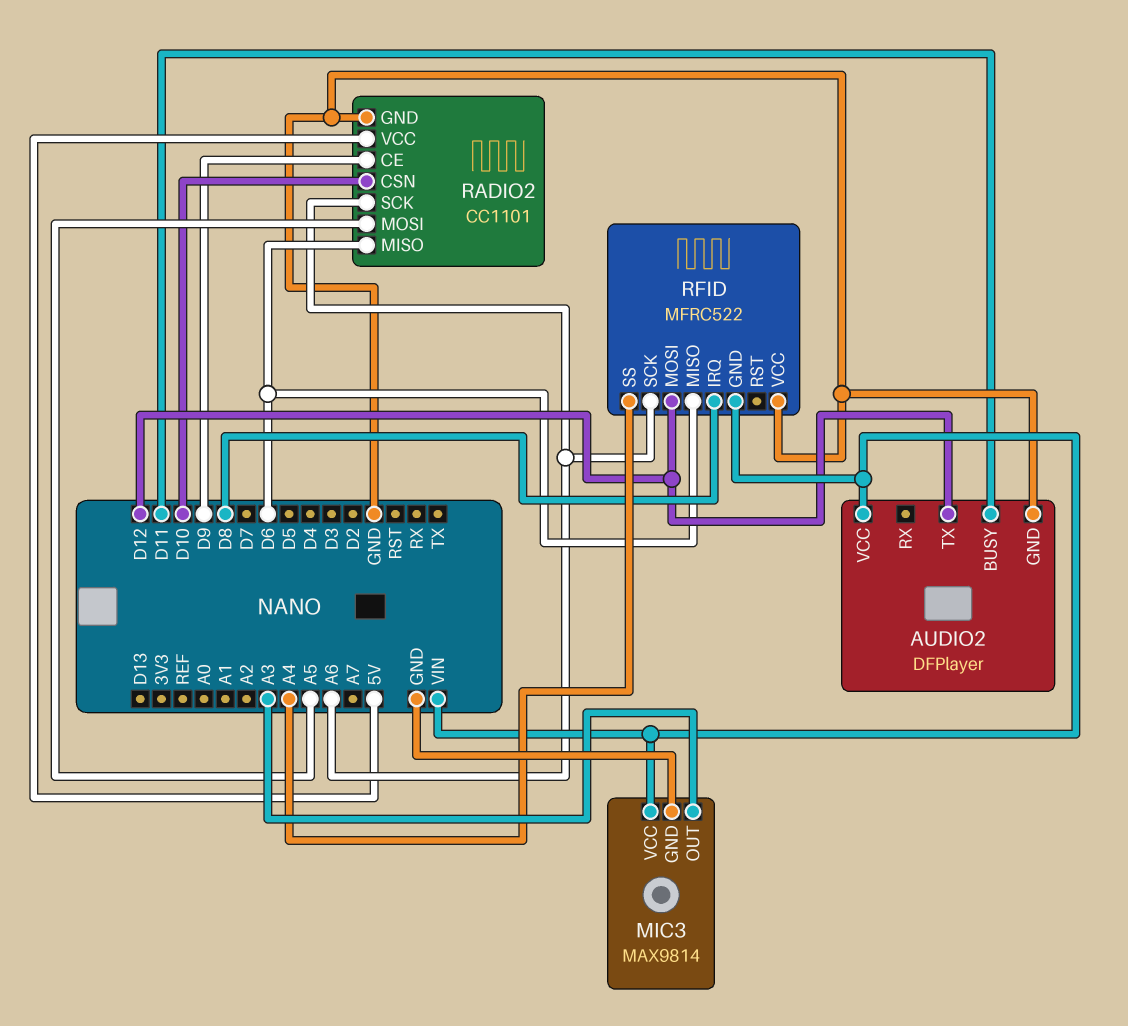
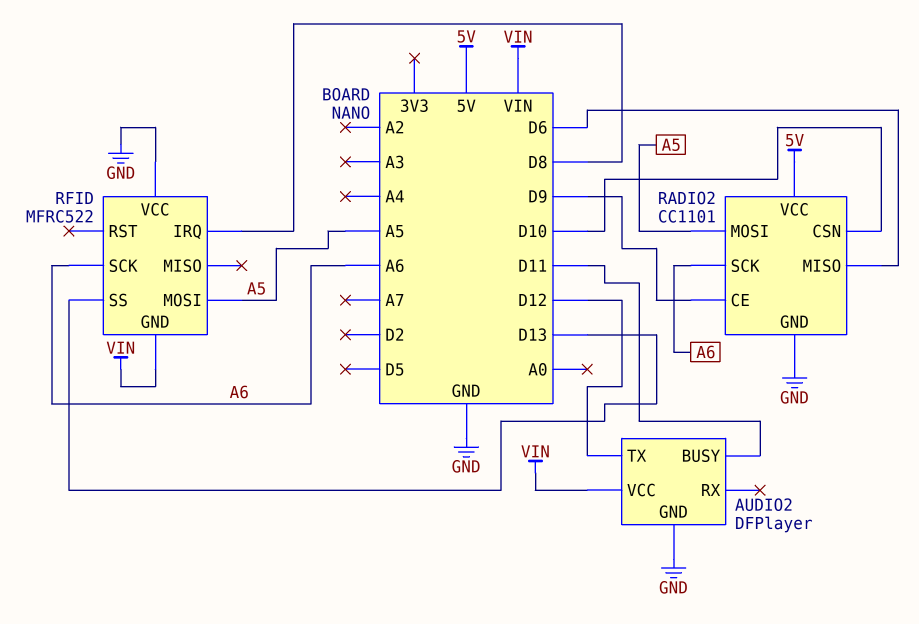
MIC3: MAX9814 -> none
MIC3 pin GND: GND -> none
MIC3 pin OUT: A3 -> none
MIC3 pin VCC: VIN -> none
RFID pin MISO: D6 -> none
RFID pin MOSI: D12 -> A5
RFID pin SS: A4 -> D13

